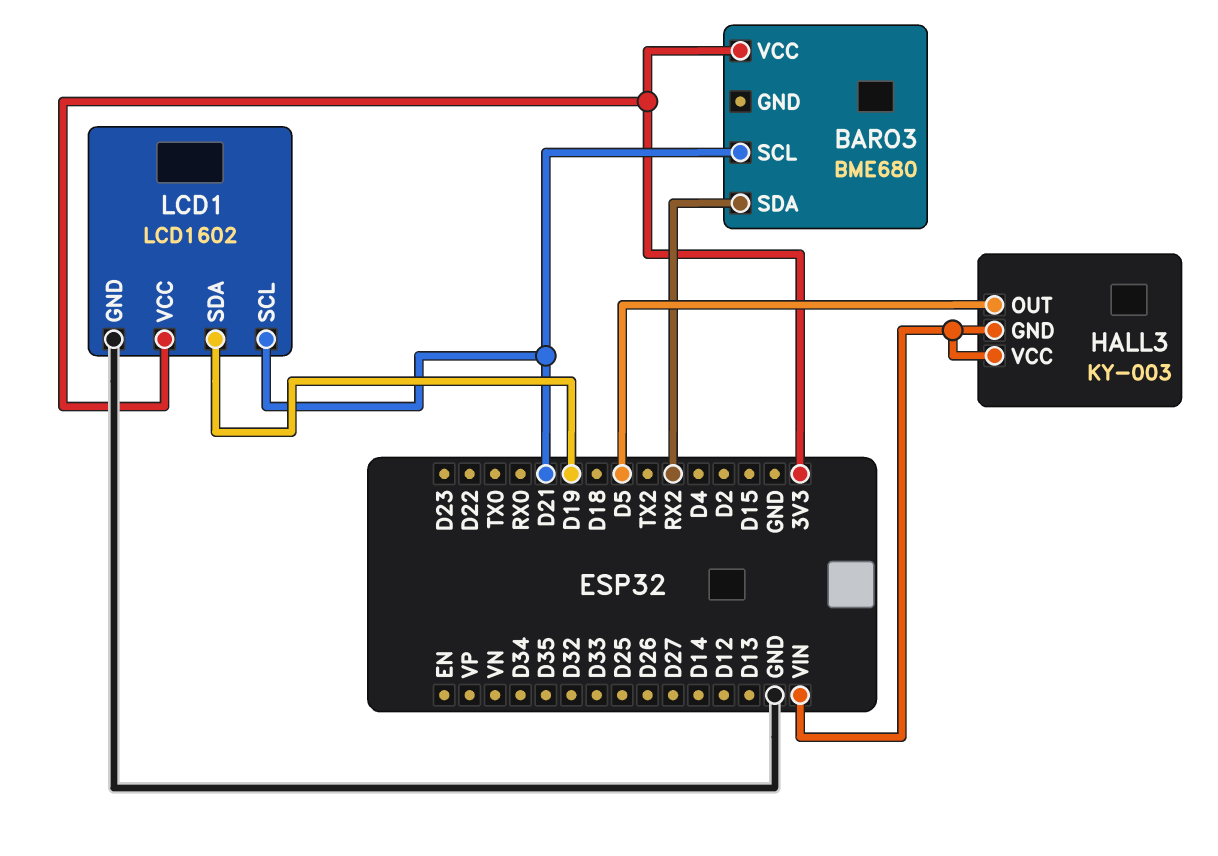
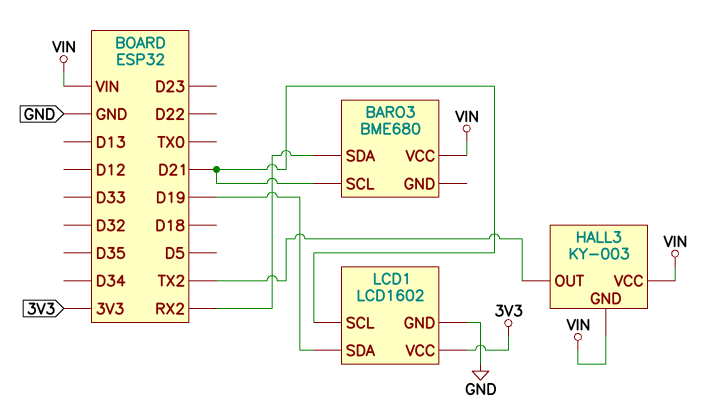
BARO3 pin VCC: 3V3 -> VIN
HALL3 pin OUT: D5 -> TX2

